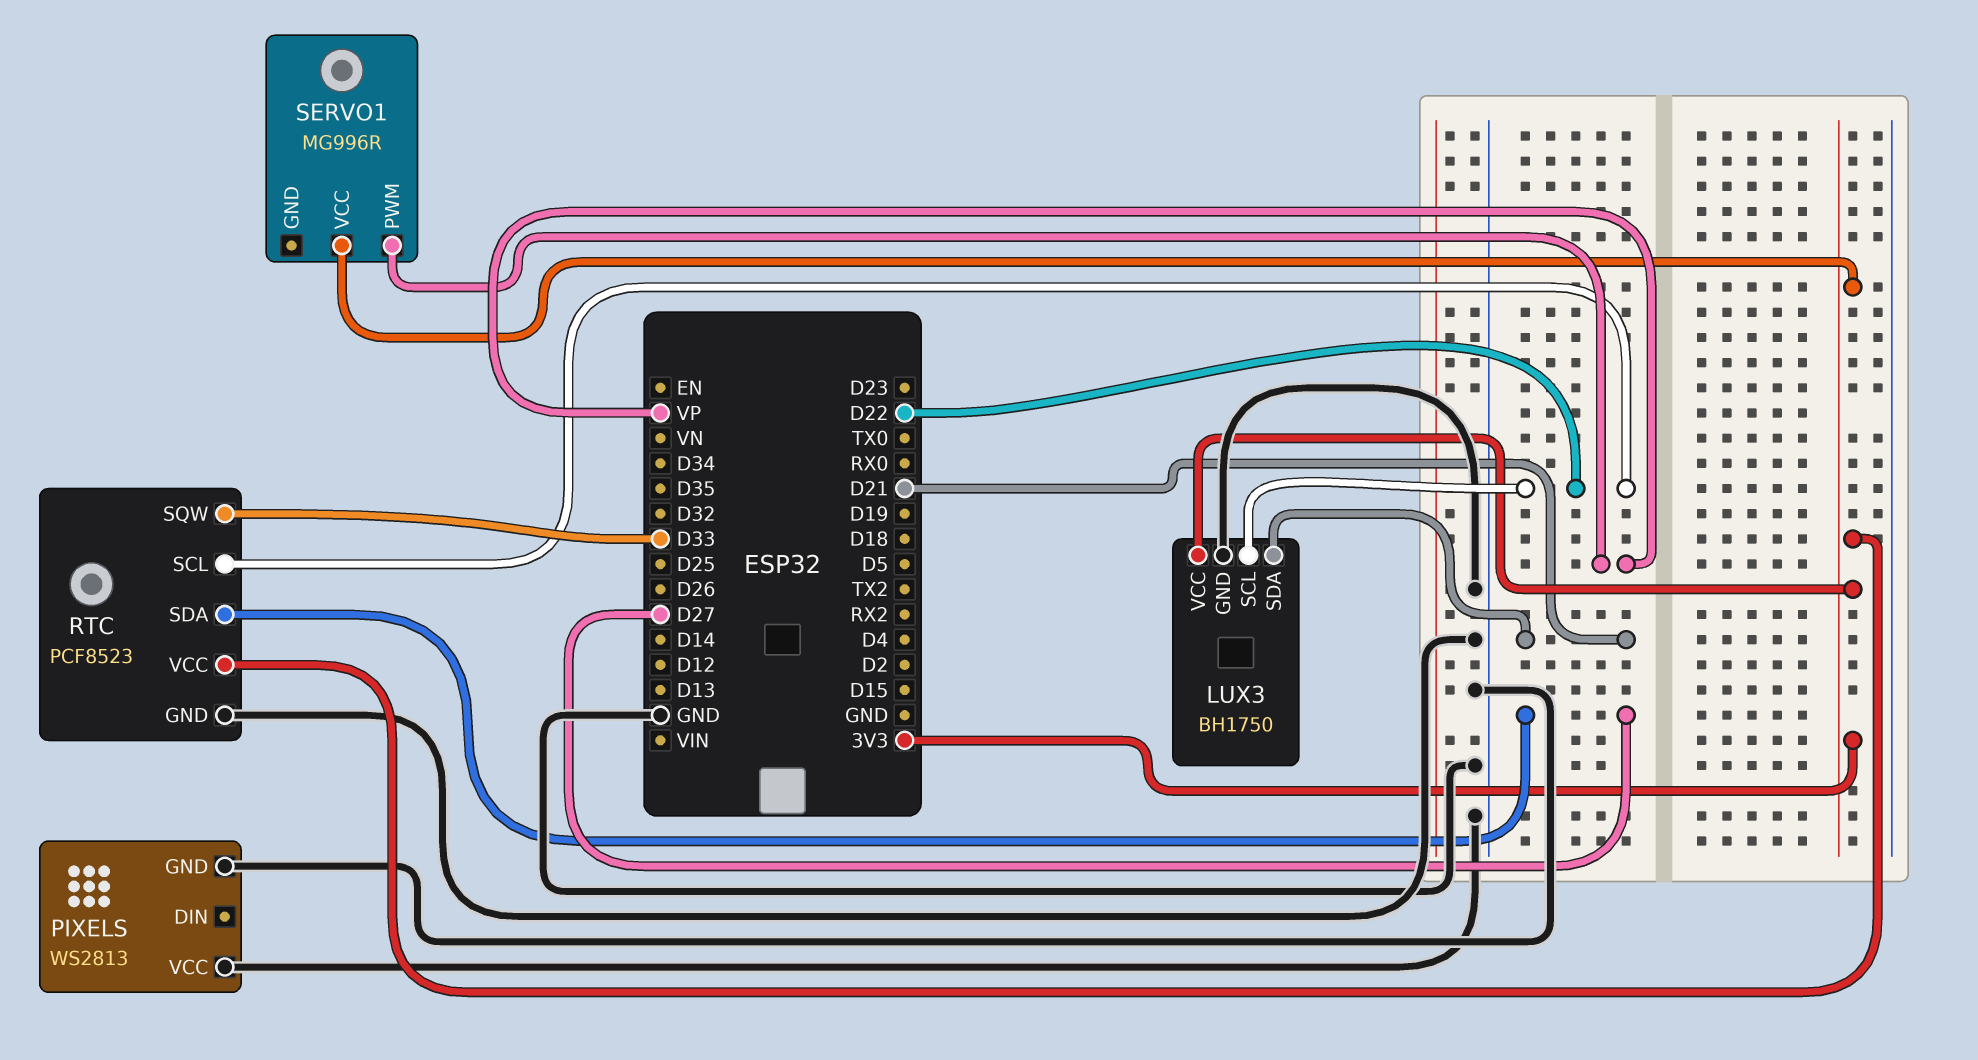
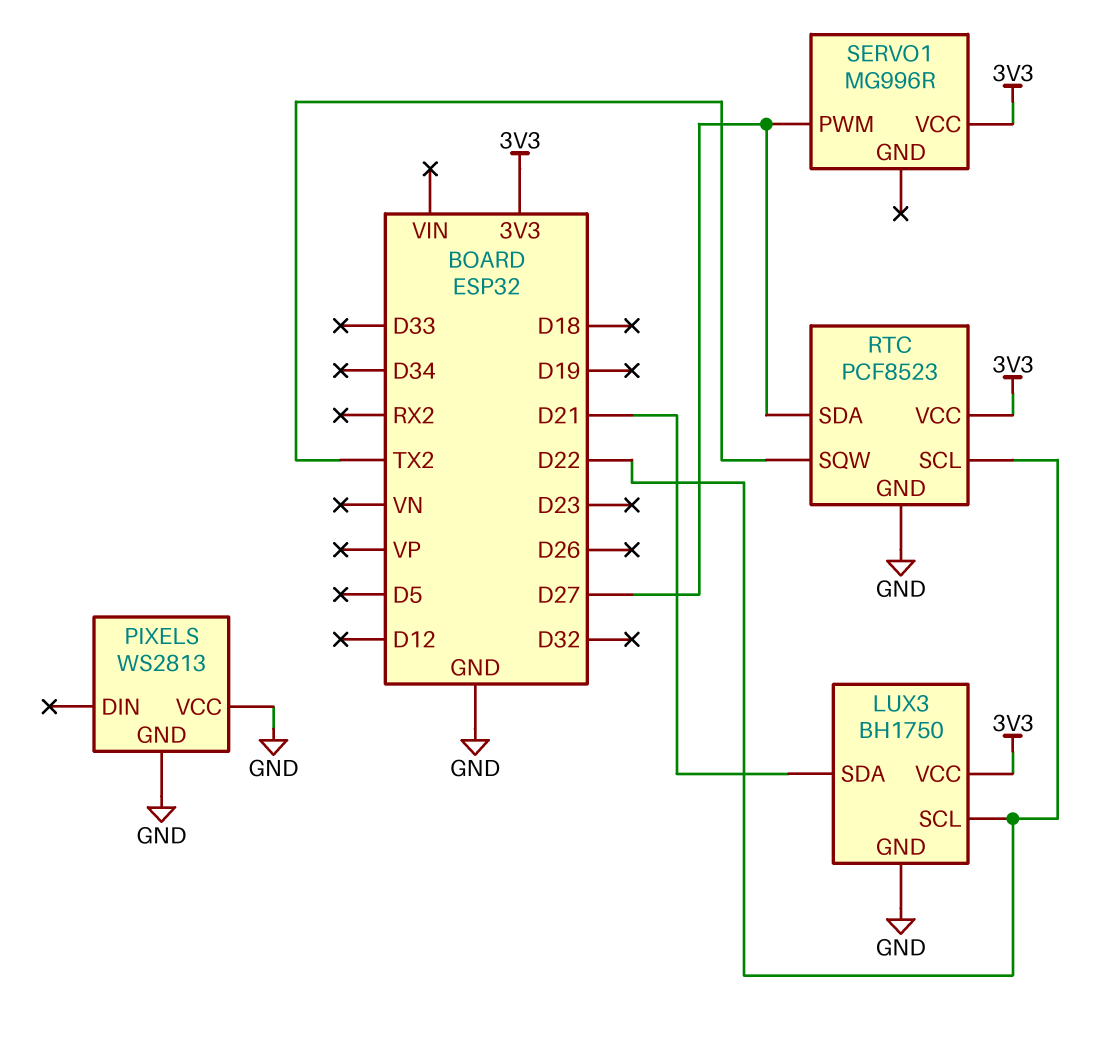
RTC pin SQW: D33 -> TX2
SERVO1 pin PWM: VP -> D27

